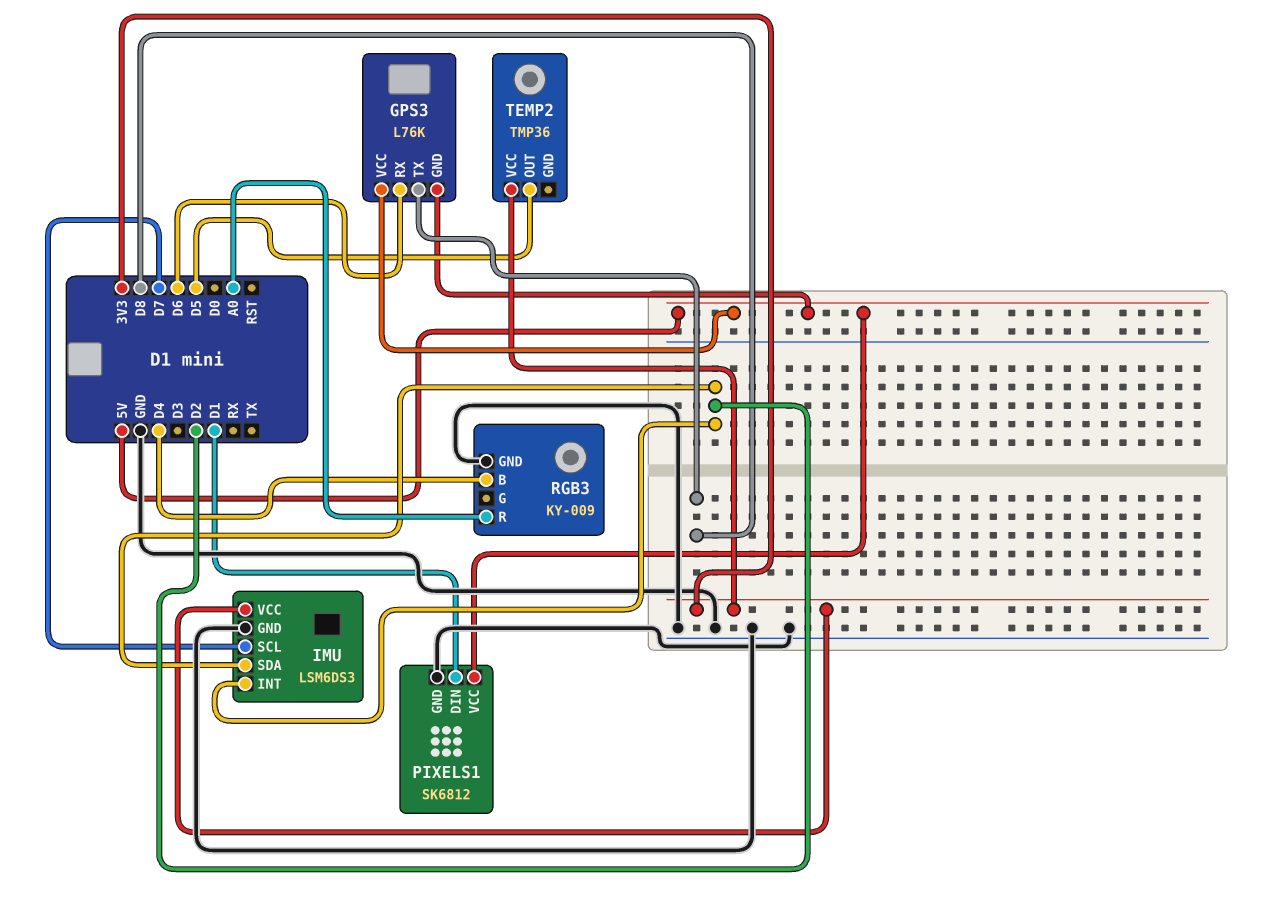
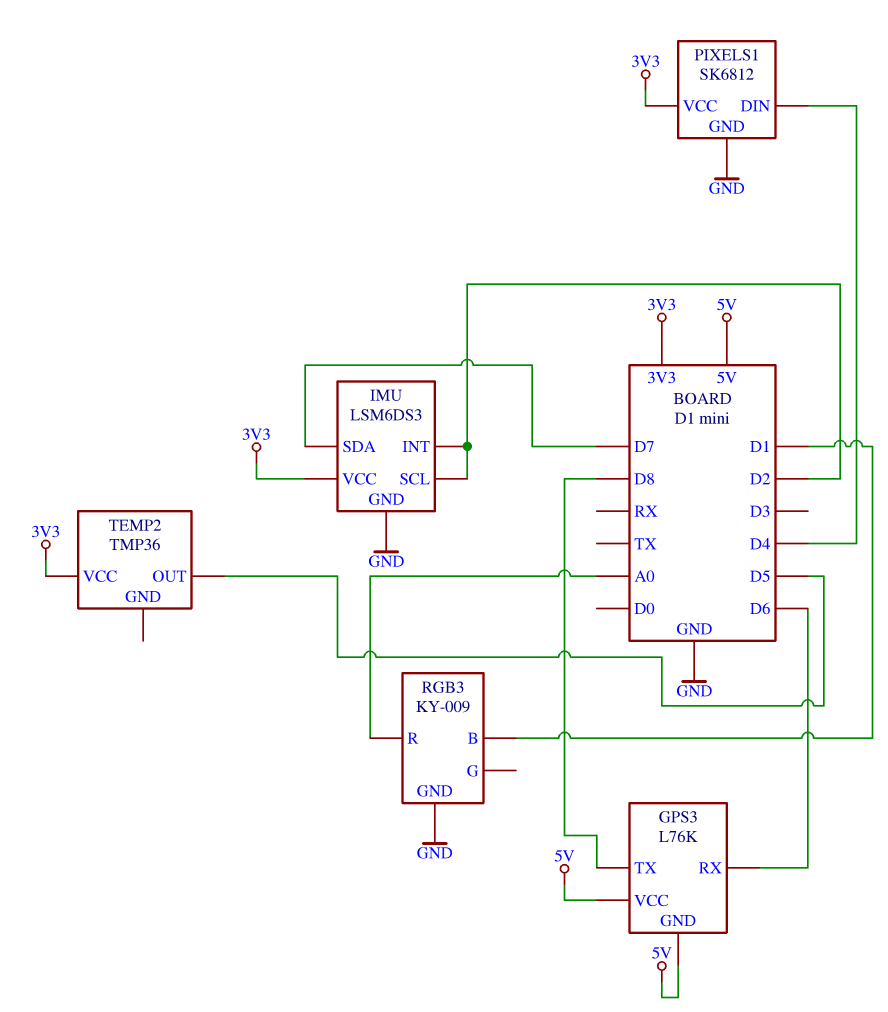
IMU pin SCL: D7 -> D2
IMU pin SDA: D2 -> D7
PIXELS1 pin DIN: D1 -> D4
PIXELS1 pin VCC: 5V -> 3V3
RGB3 pin B: D4 -> D1

